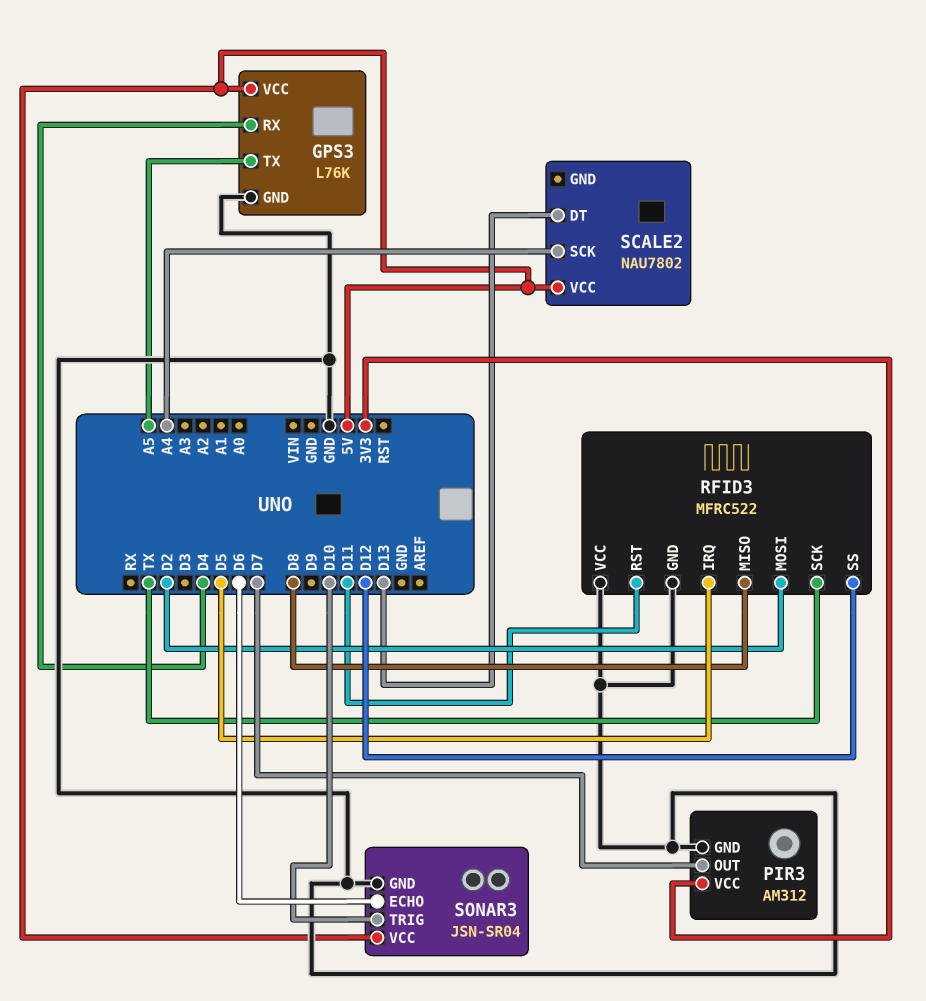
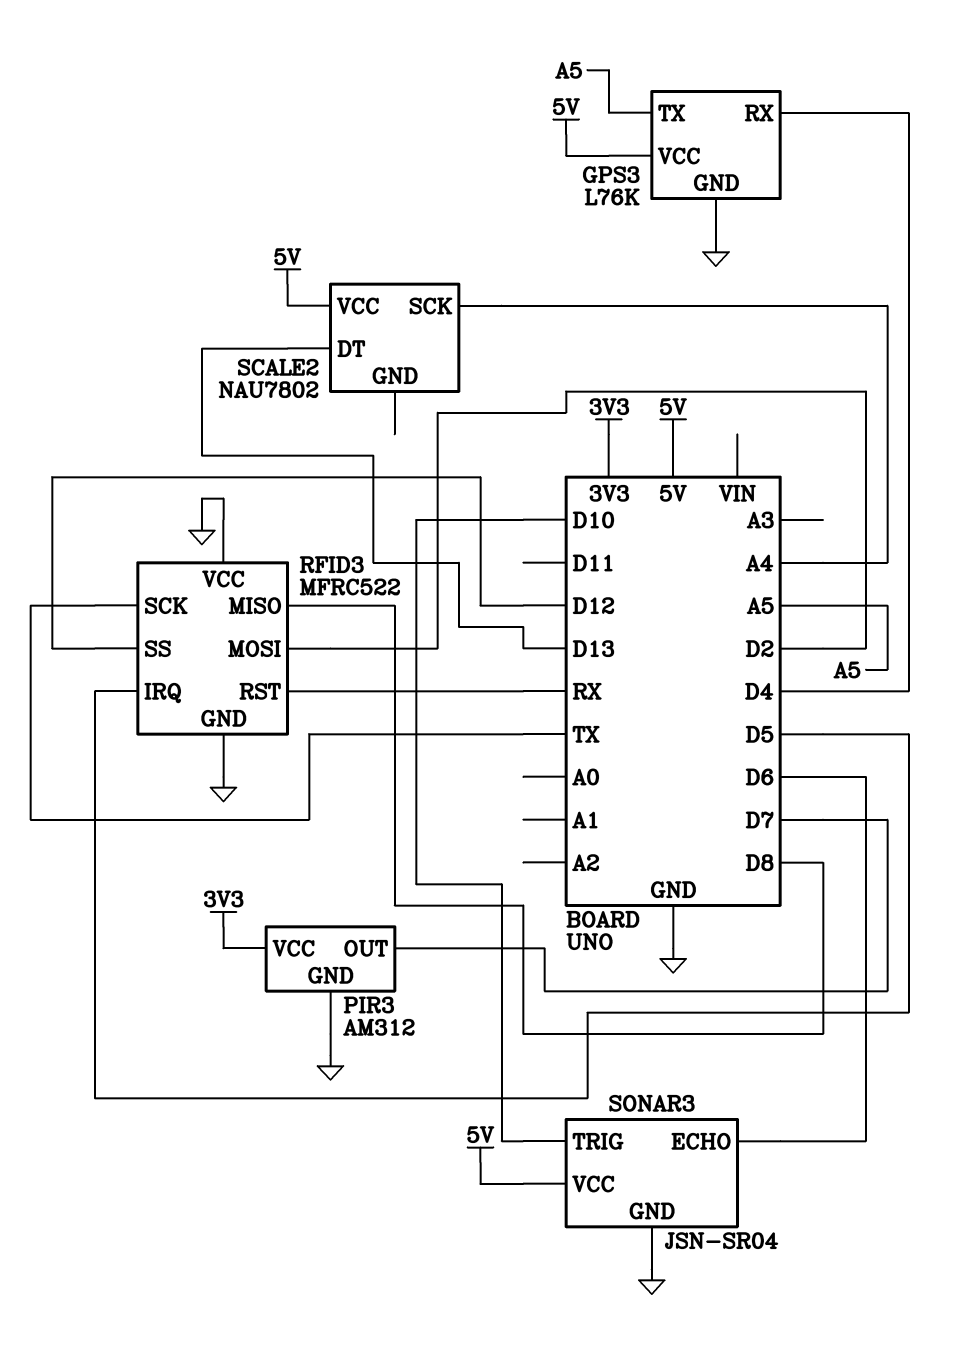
RFID3 pin RST: D11 -> RX

